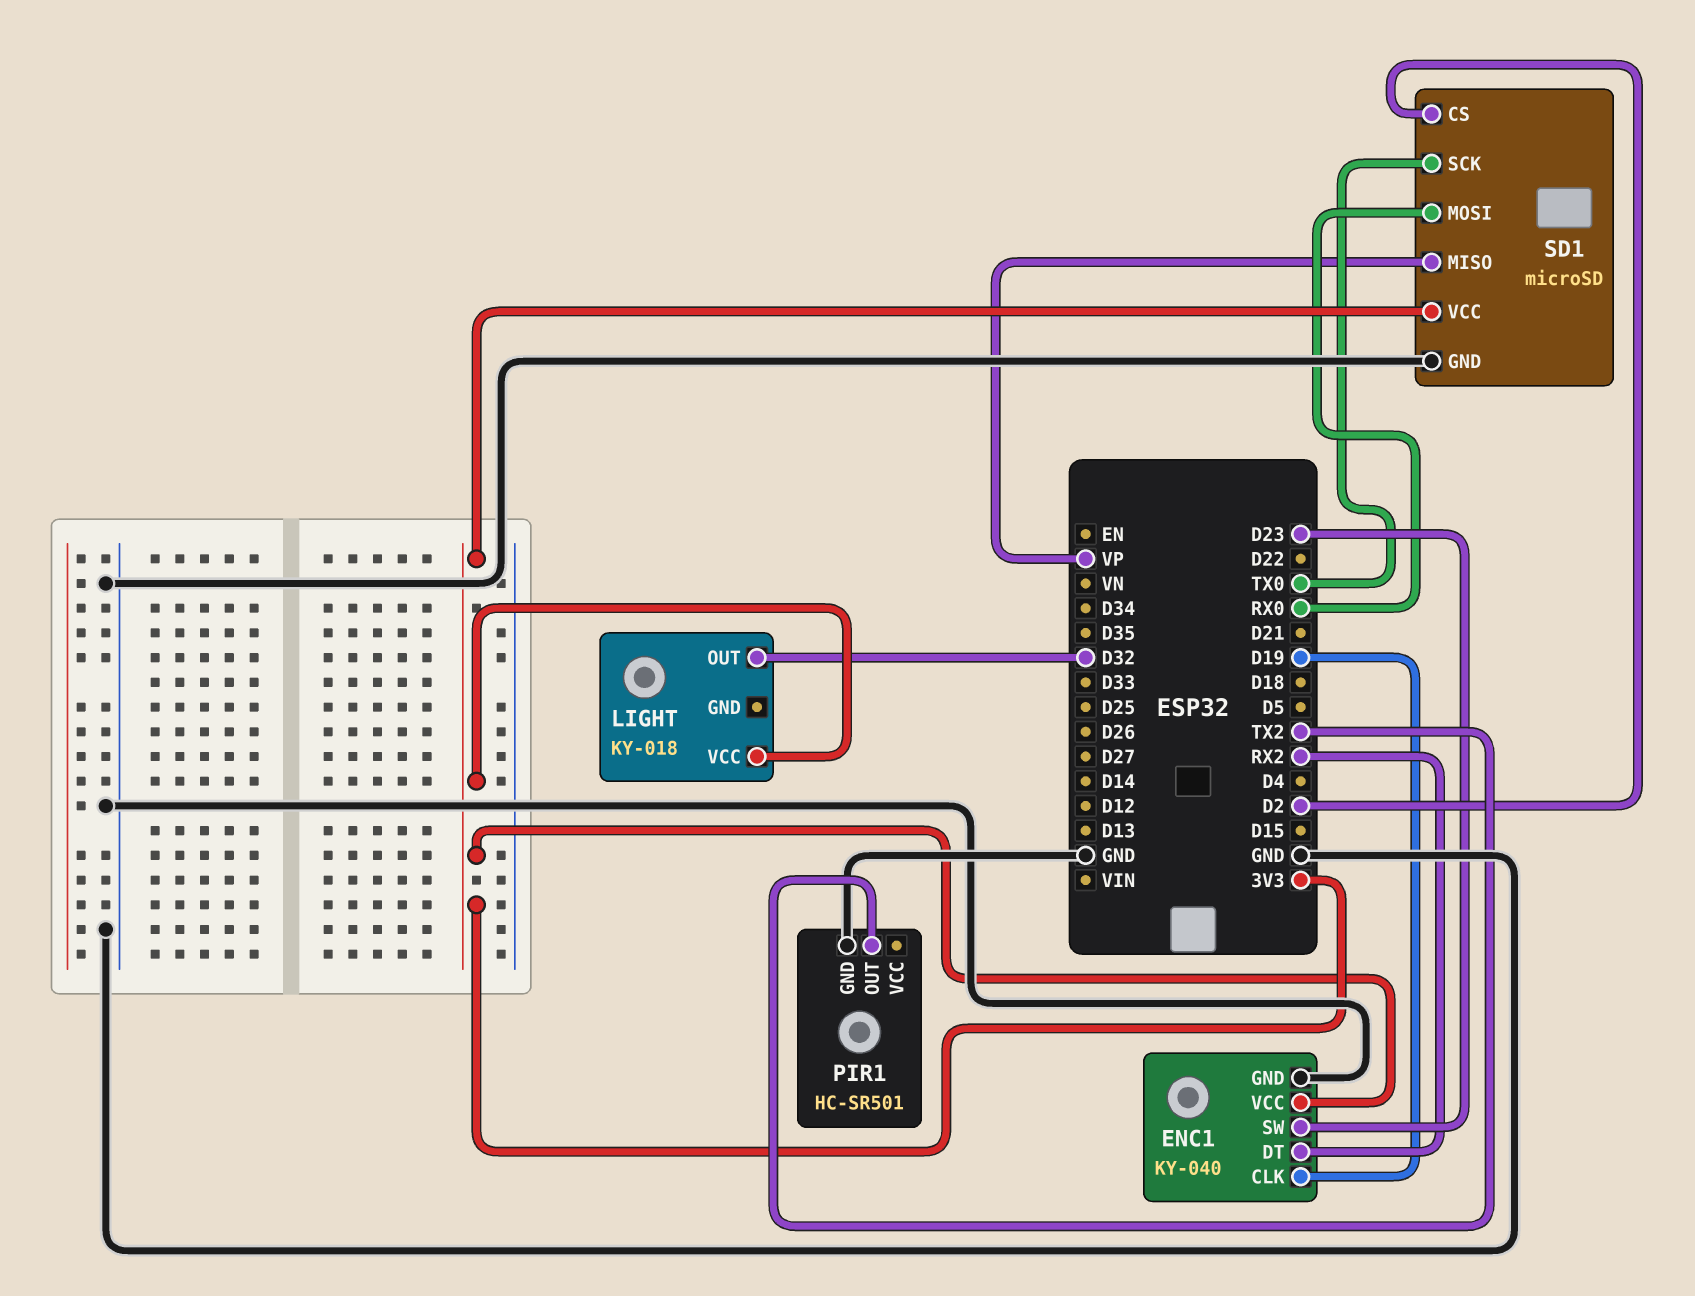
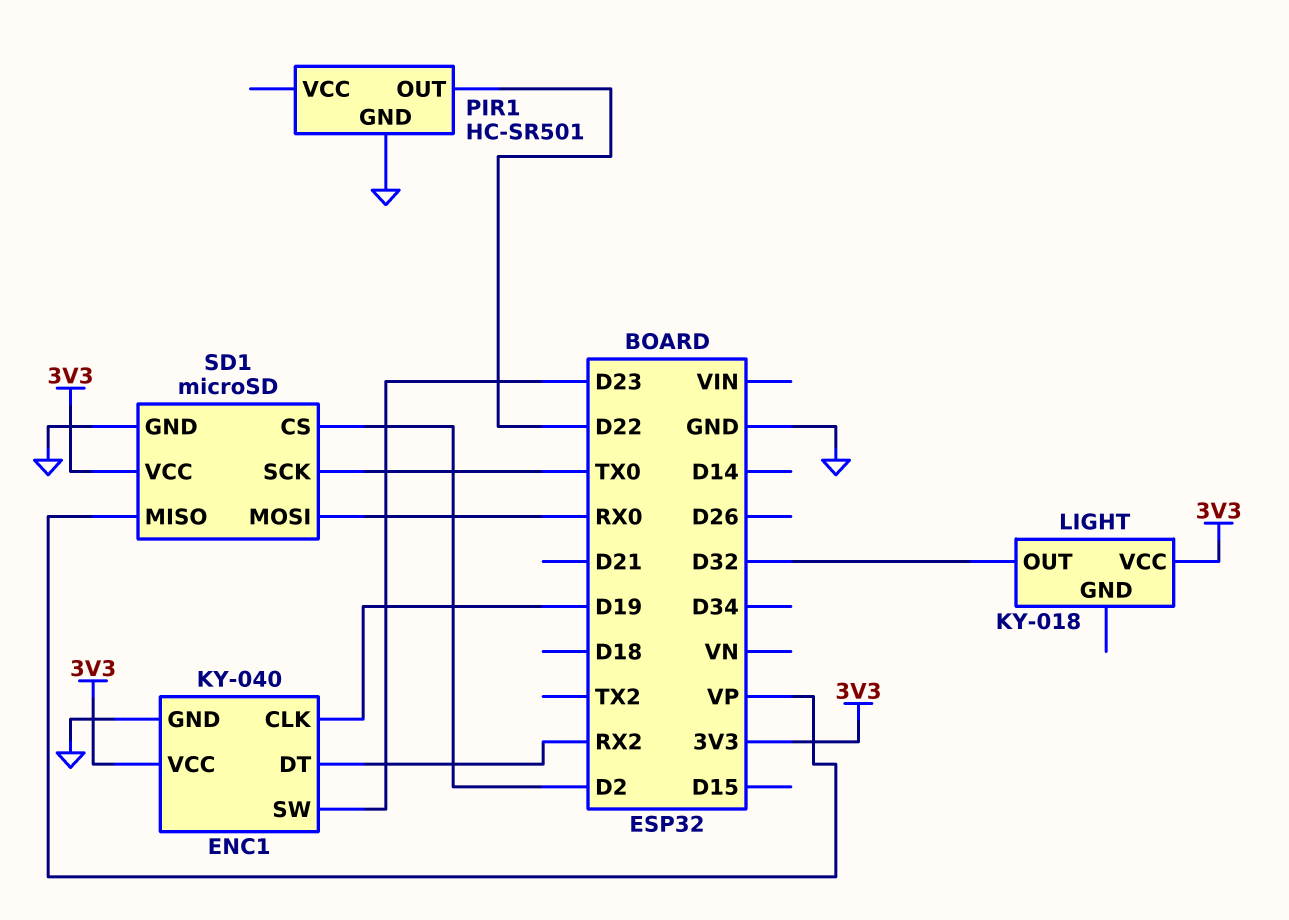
PIR1 pin OUT: TX2 -> D22

